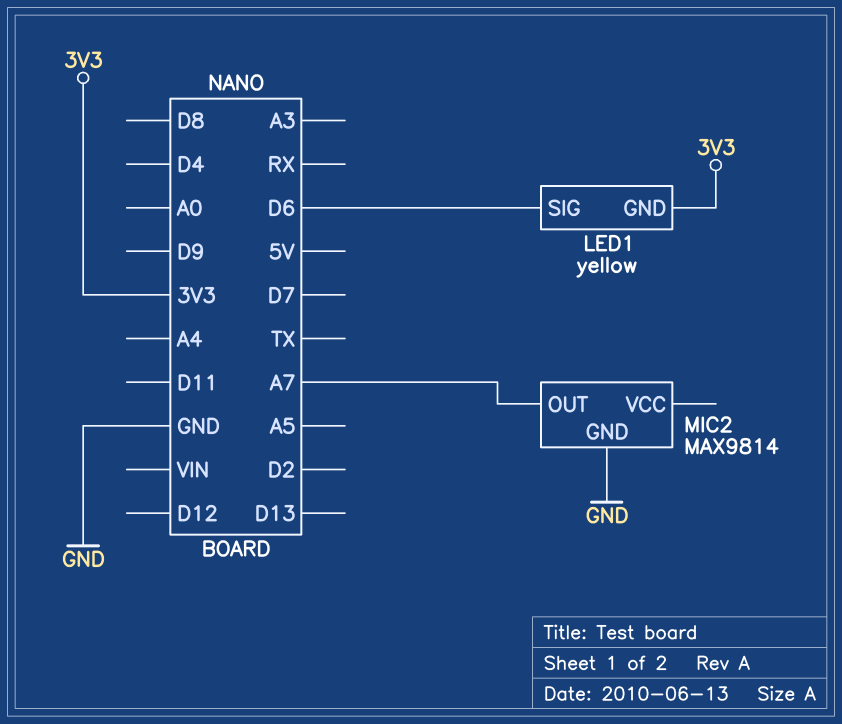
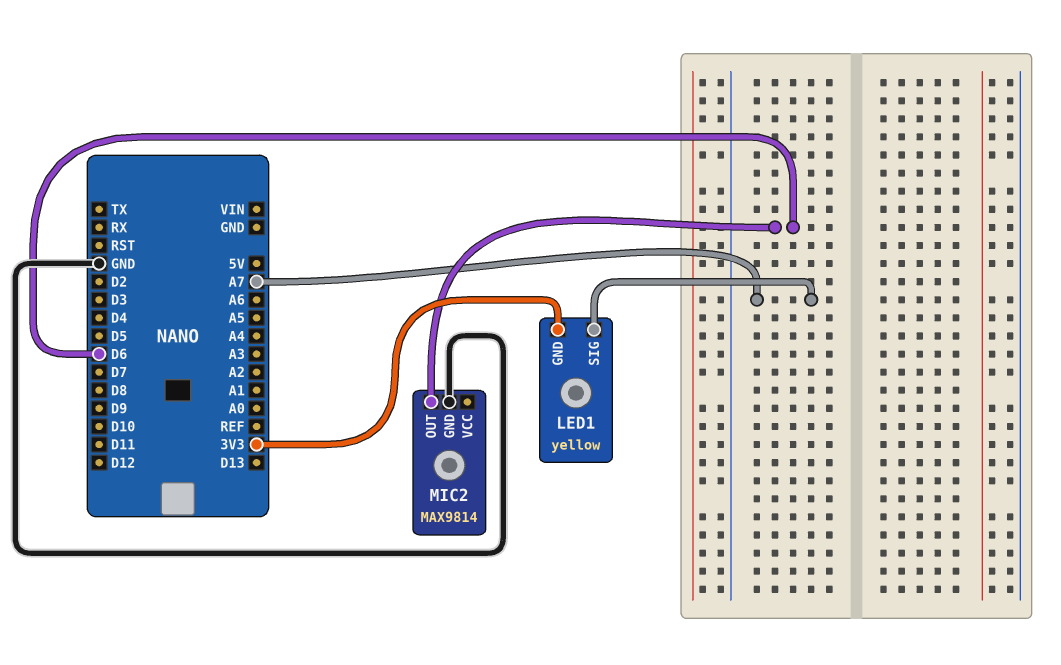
LED1 pin SIG: D6 -> A7
MIC2 pin OUT: A7 -> D6

